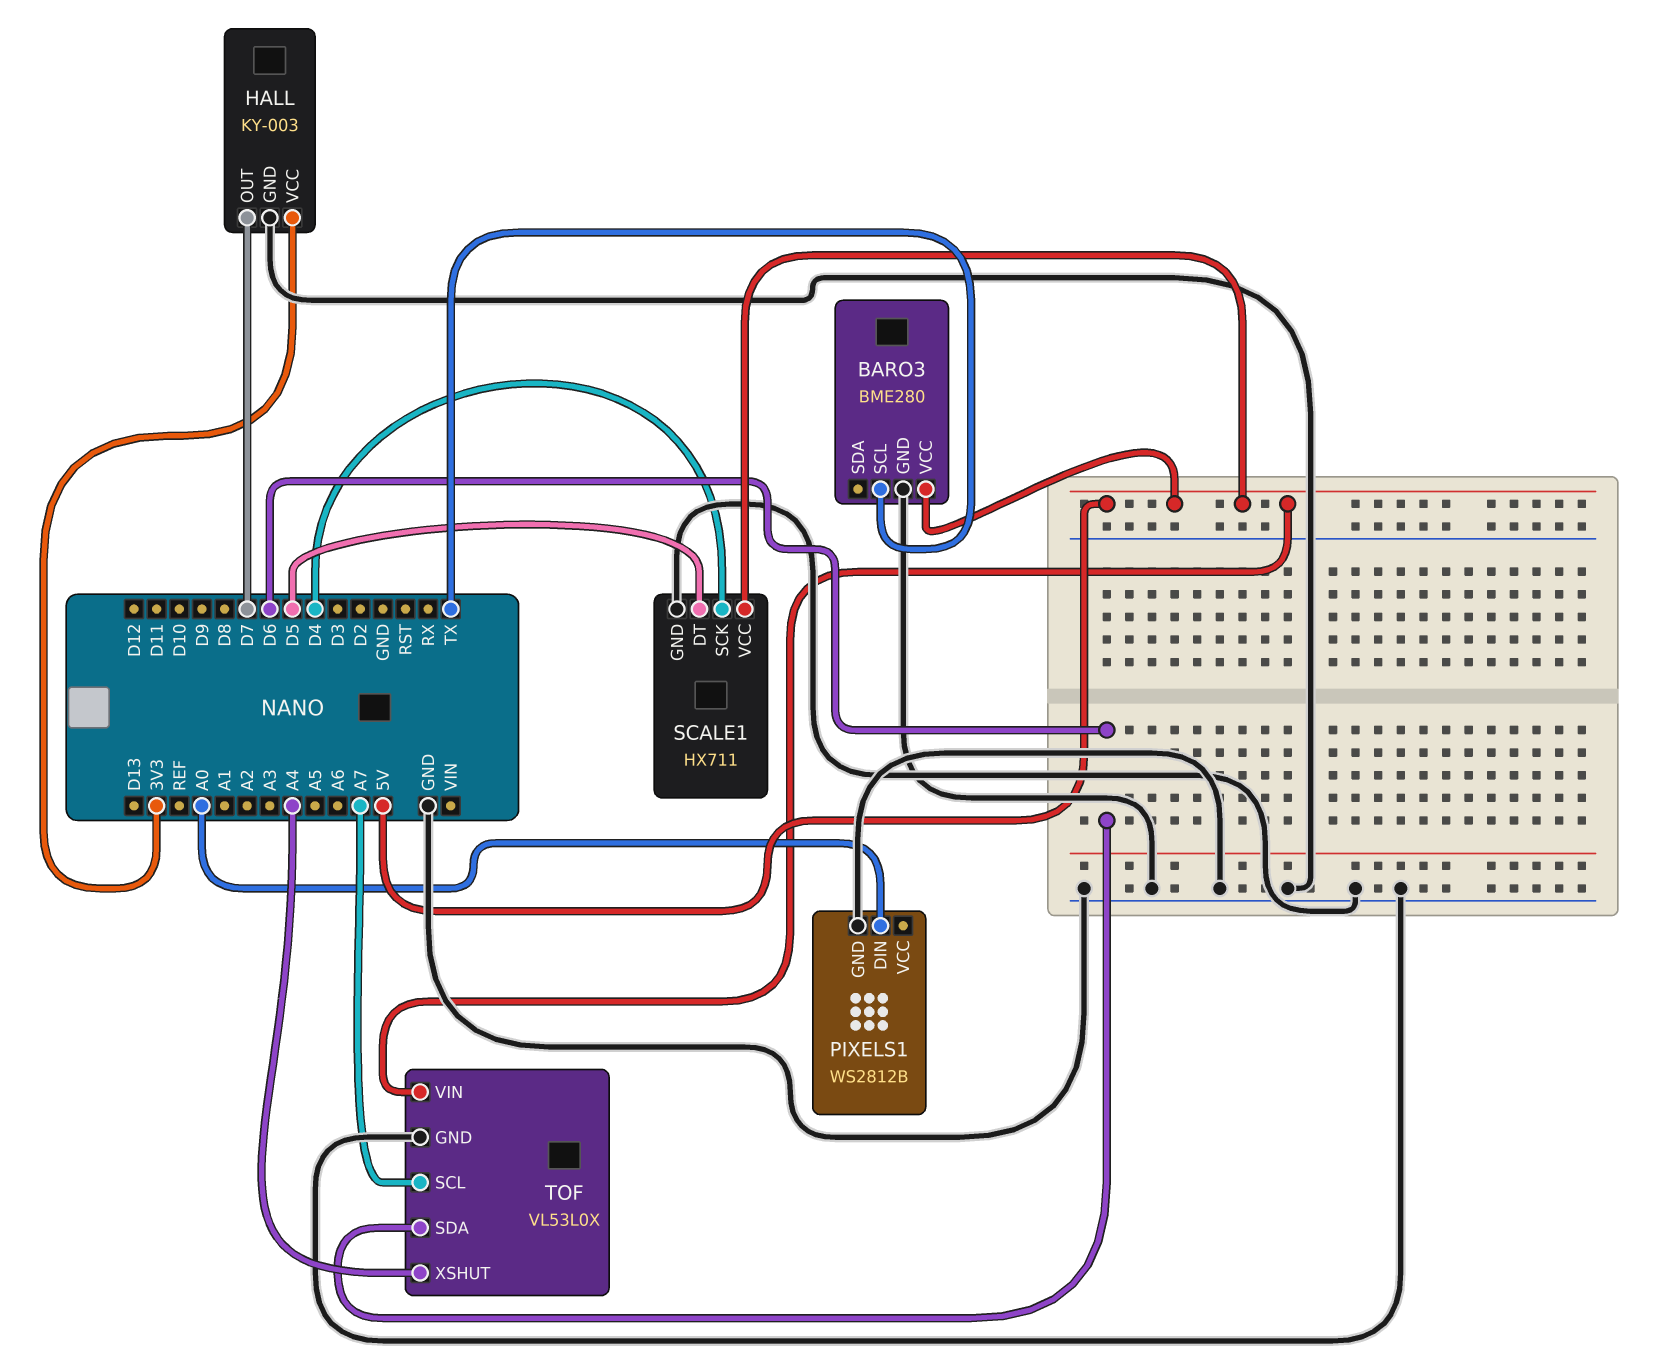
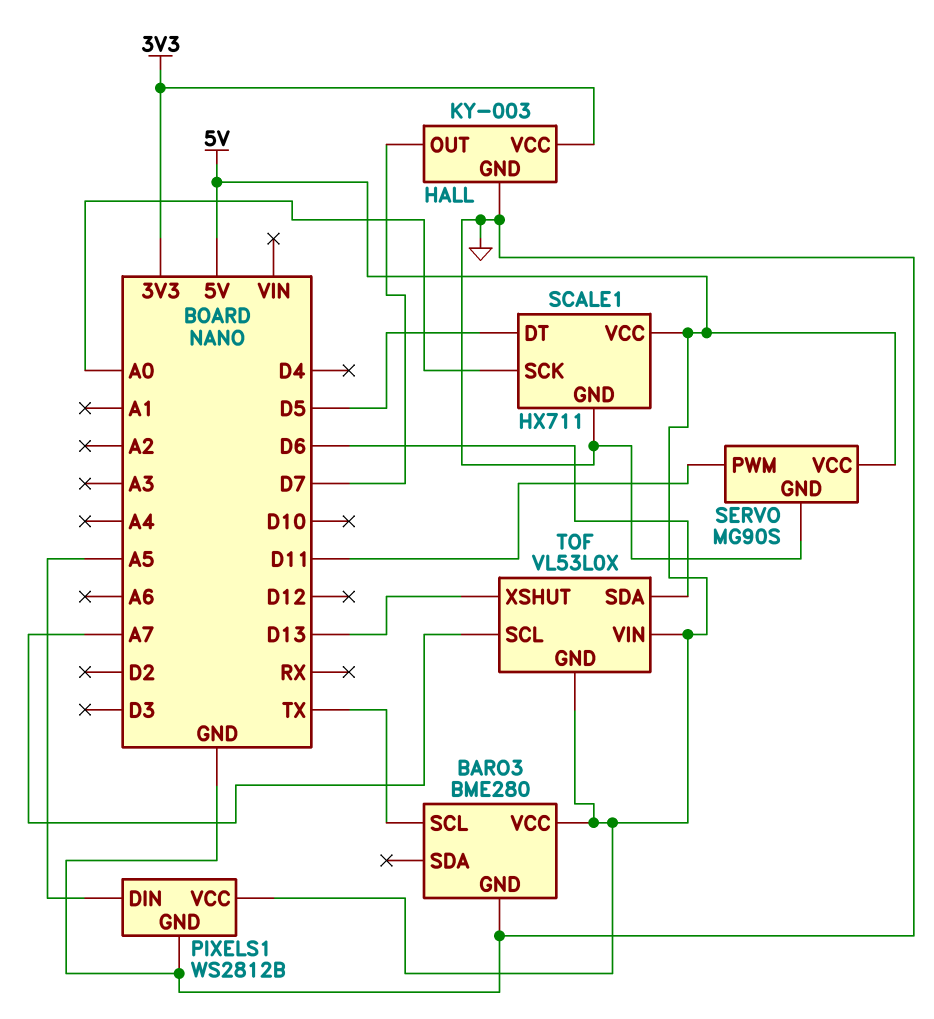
PIXELS1 pin DIN: A0 -> A5
PIXELS1 pin VCC: none -> 5V
SCALE1 pin SCK: D4 -> A0
SERVO: none -> MG90S
SERVO pin GND: none -> GND
SERVO pin PWM: none -> D11
SERVO pin VCC: none -> 5V
TOF pin GND: GND -> 5V
TOF pin XSHUT: A4 -> D13

